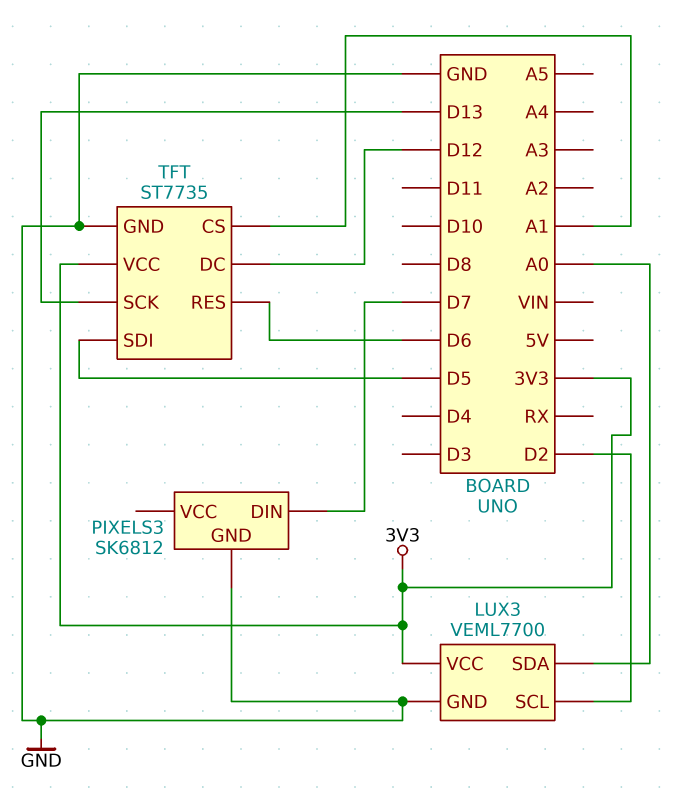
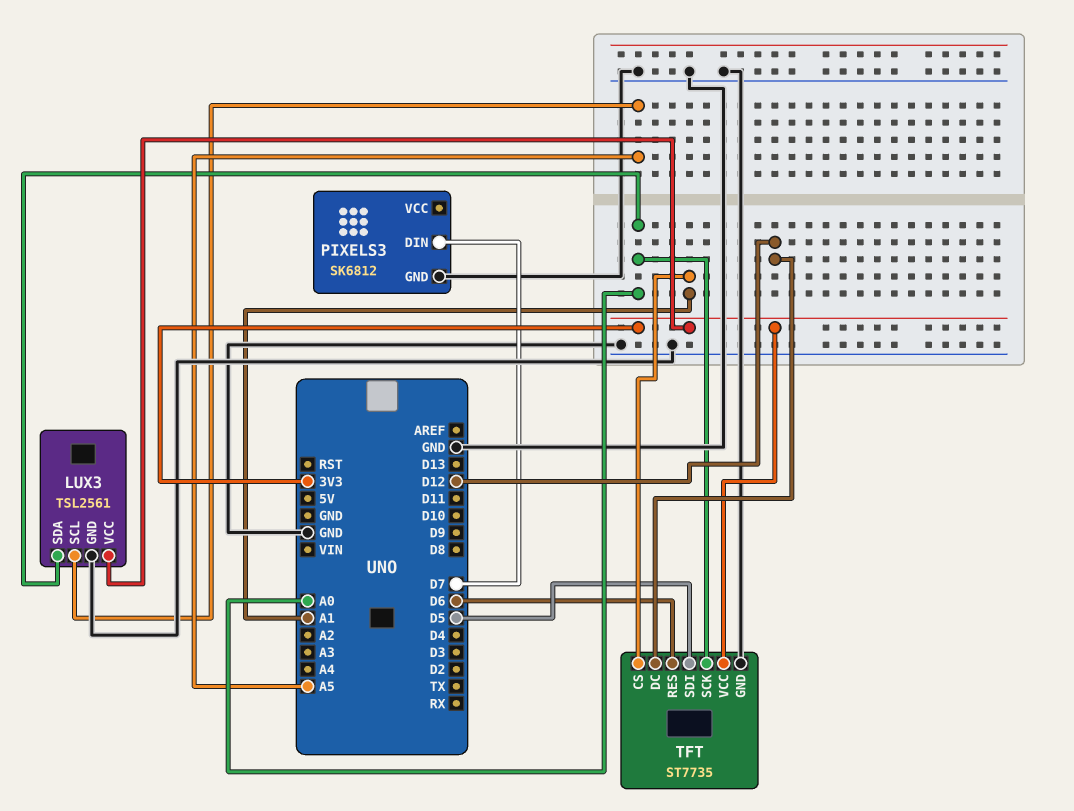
LUX3: VEML7700 -> TSL2561
LUX3 pin SCL: D2 -> A5
TFT pin SCK: D13 -> A0

